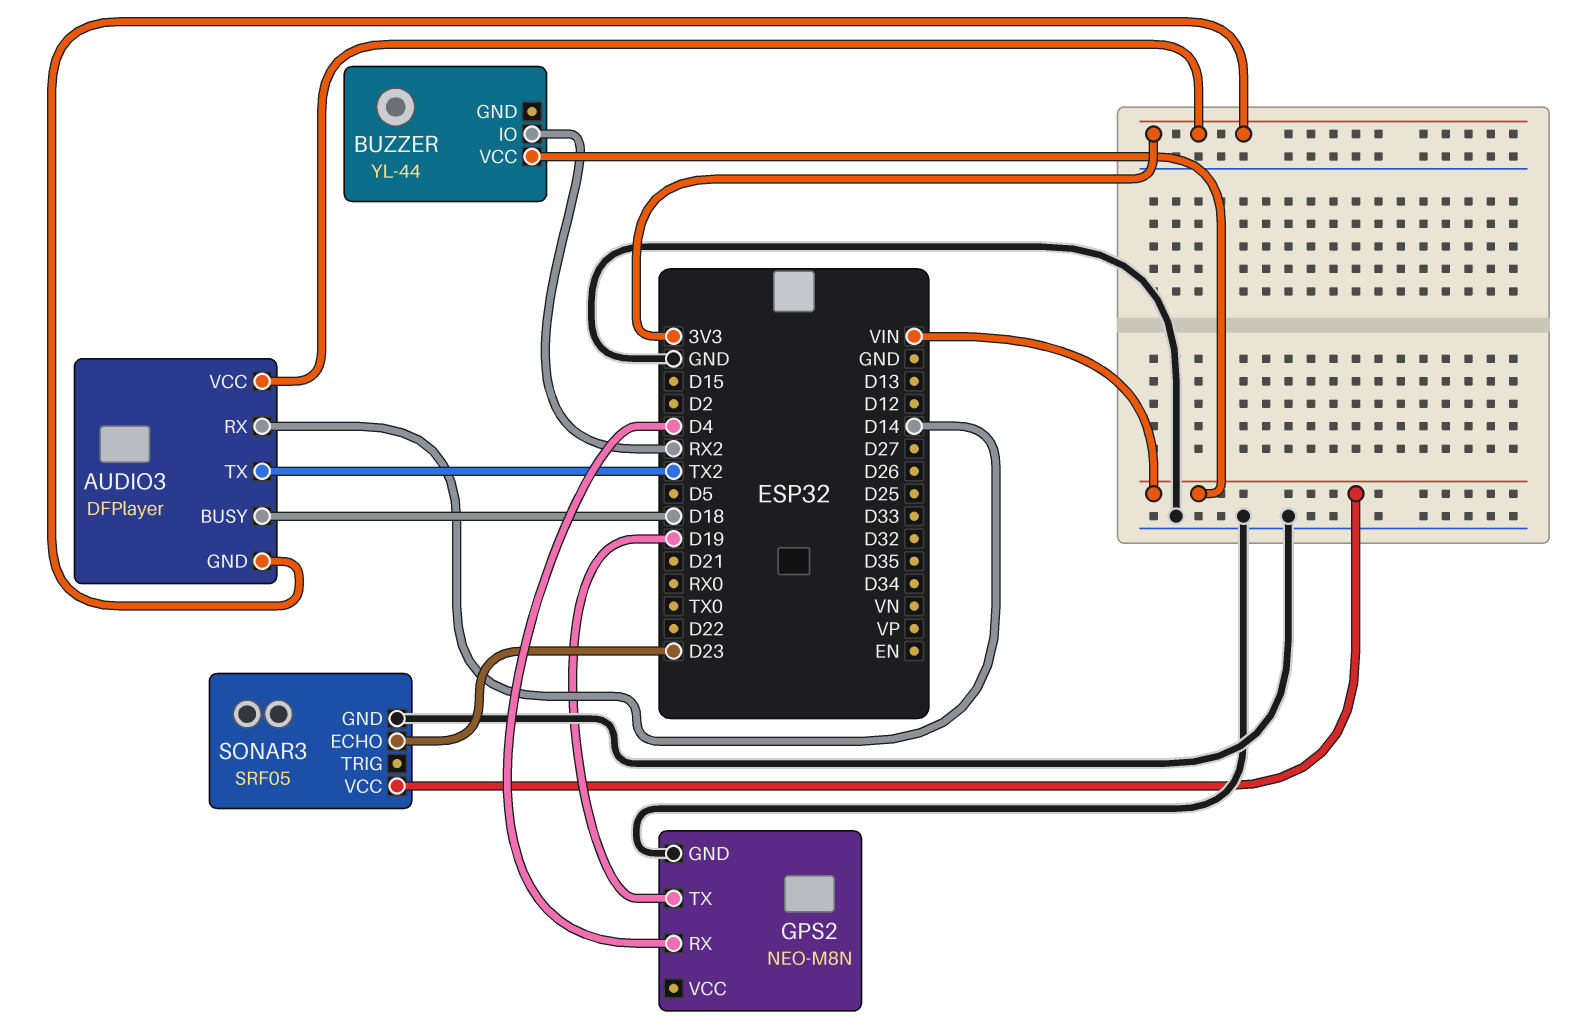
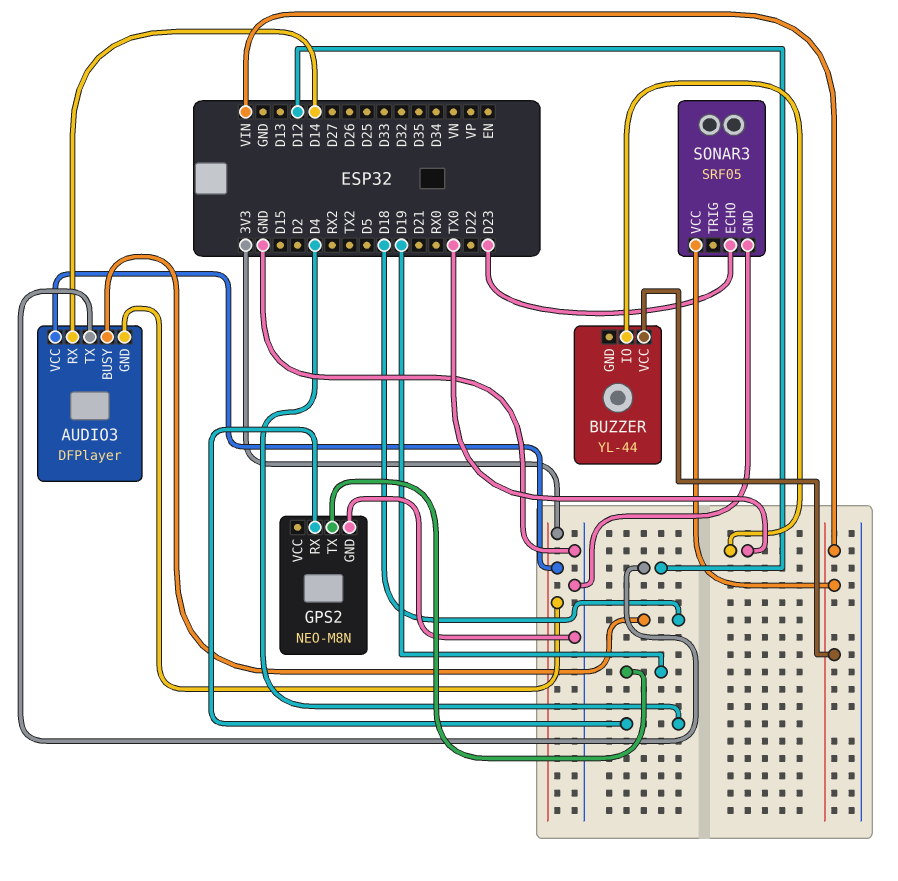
AUDIO3 pin TX: TX2 -> D12
BUZZER pin IO: RX2 -> TX0

